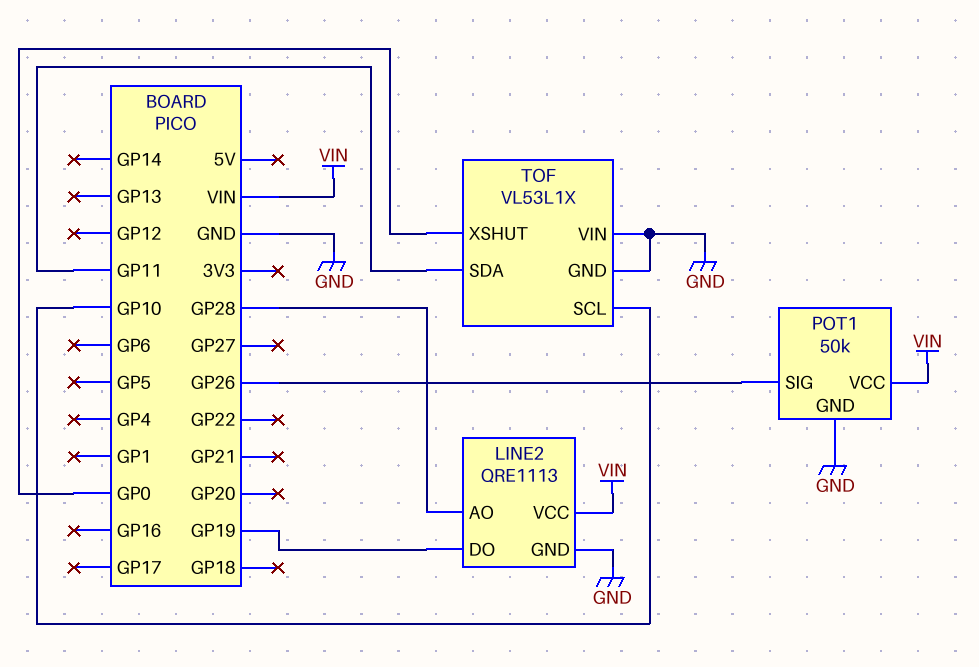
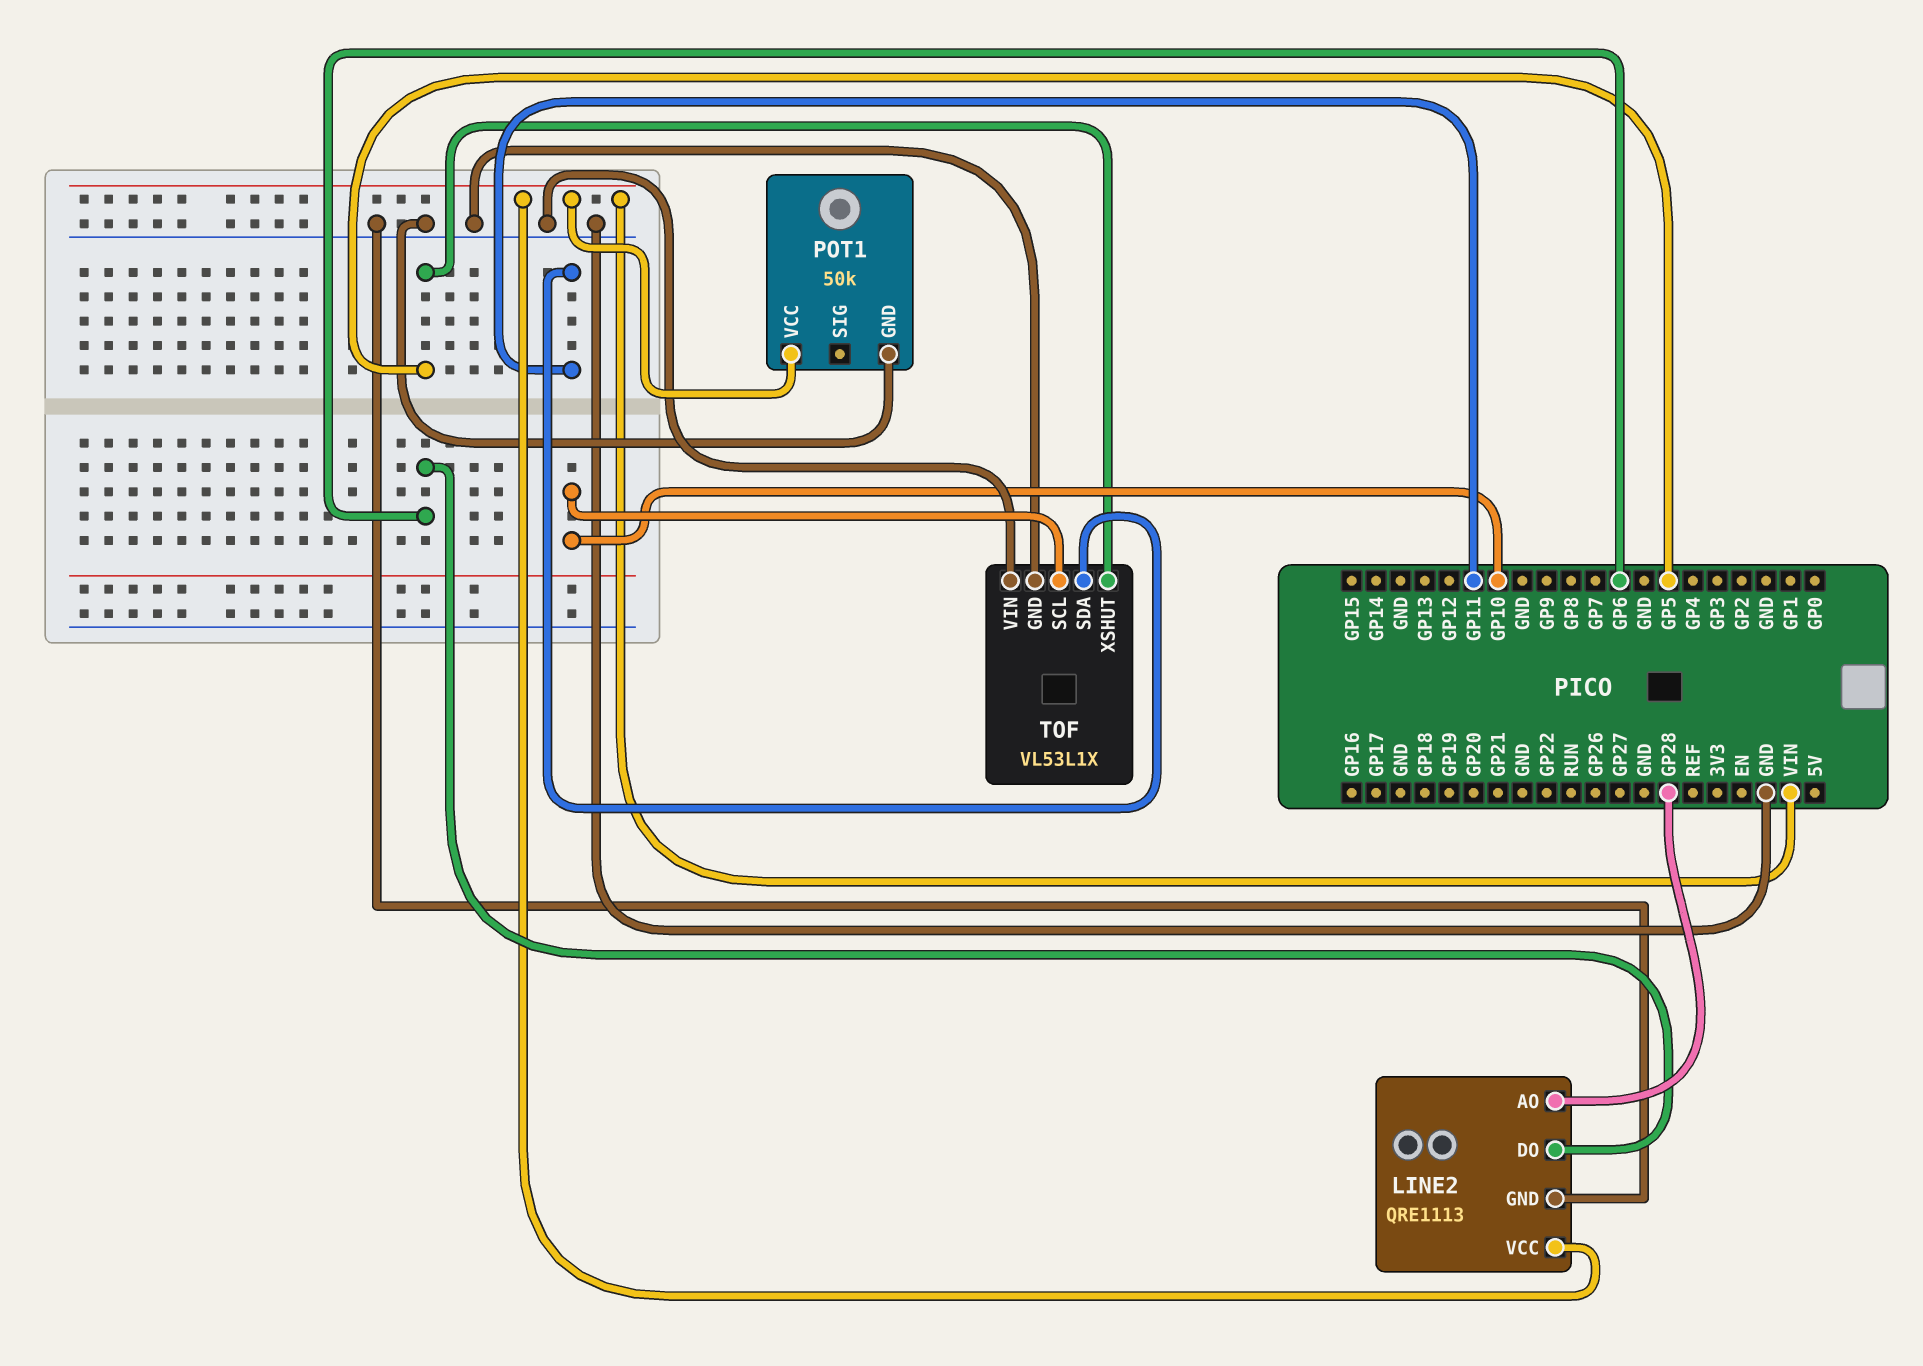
LINE2 pin DO: GP19 -> GP6
POT1 pin SIG: GP26 -> none
TOF pin XSHUT: GP0 -> GP5

